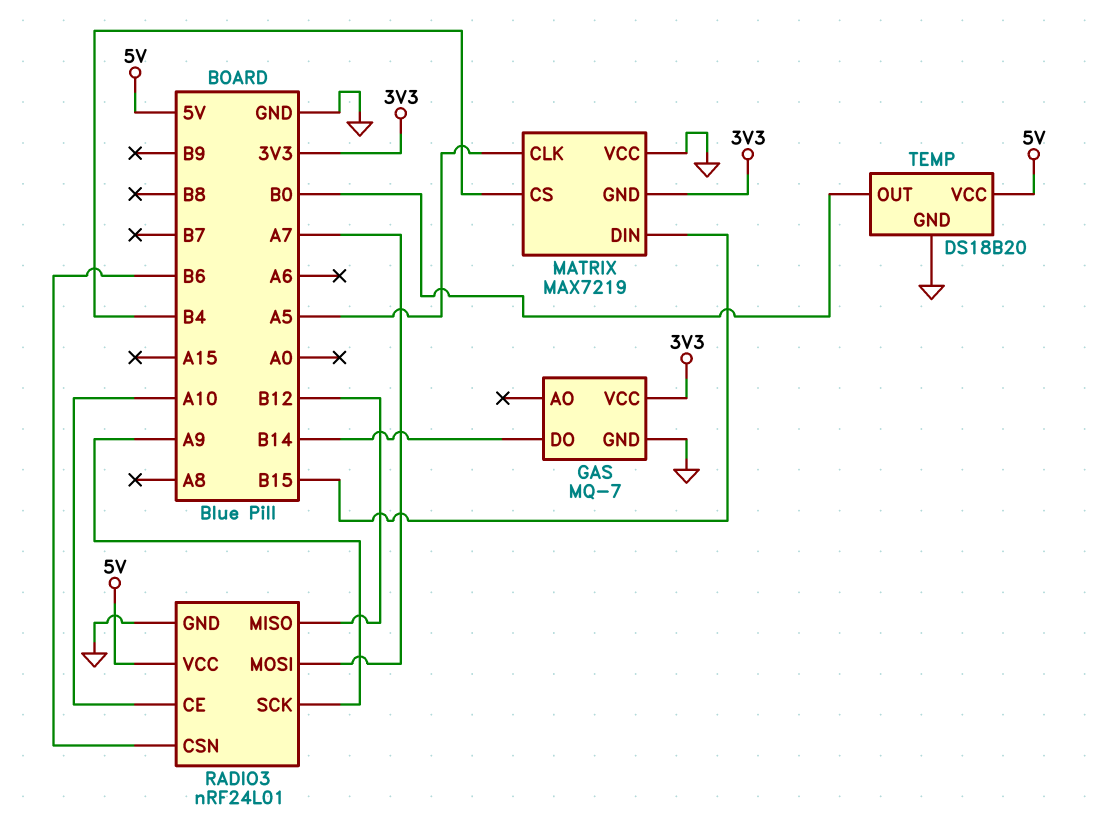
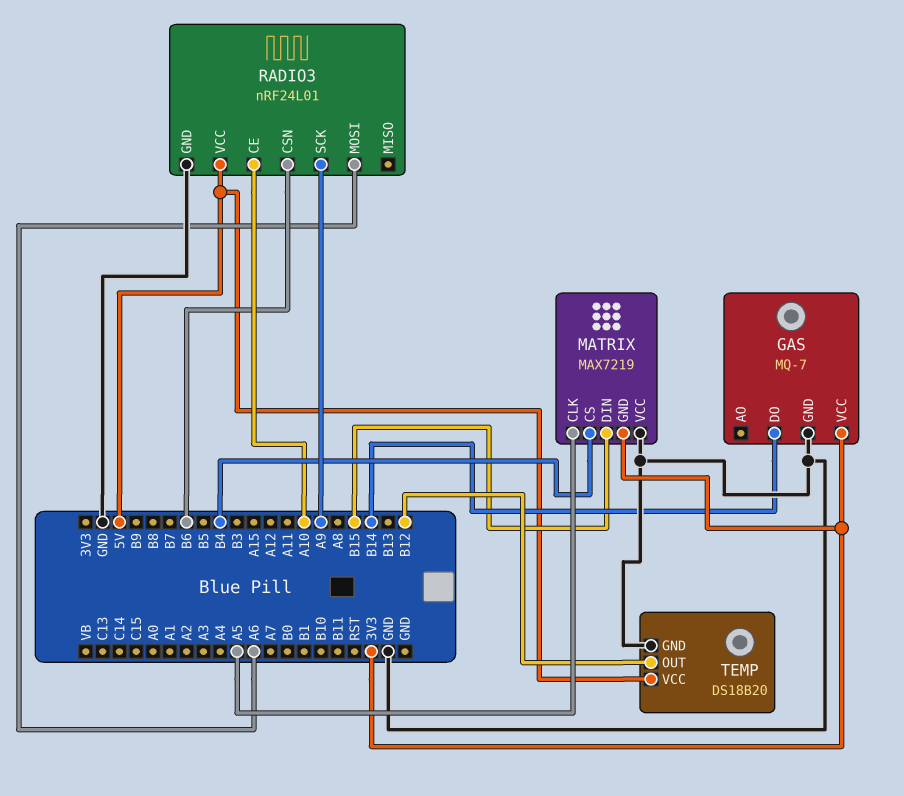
RADIO3 pin MISO: B12 -> none
RADIO3 pin MOSI: A7 -> A6
TEMP pin OUT: B0 -> B12

